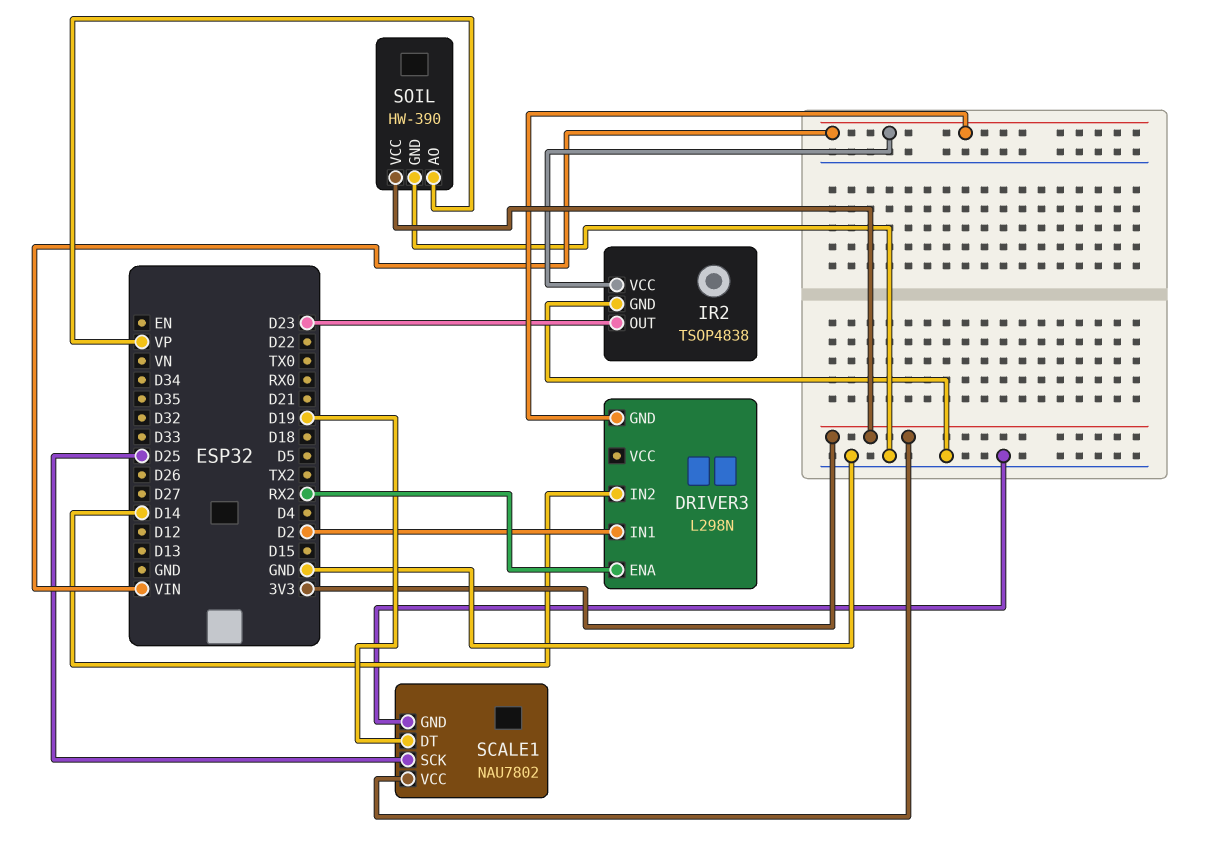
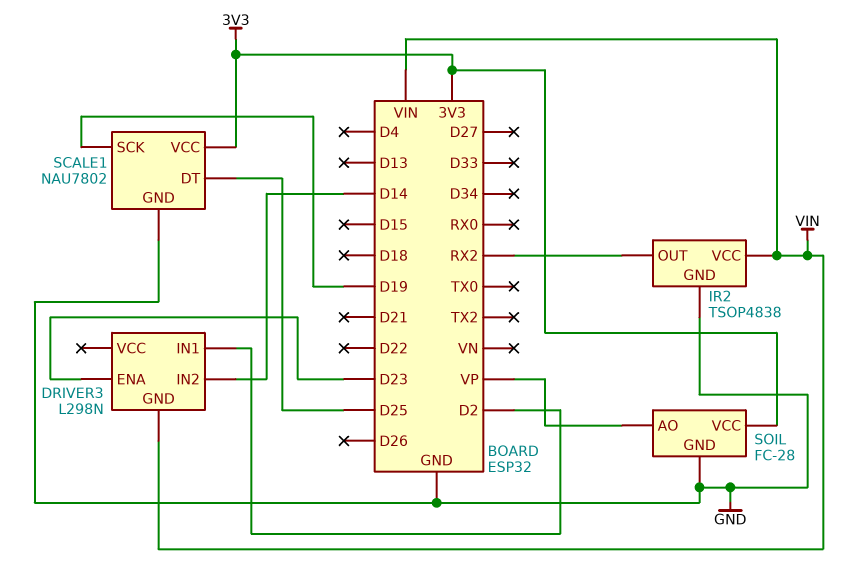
DRIVER3 pin ENA: RX2 -> D23
IR2 pin OUT: D23 -> RX2
SCALE1 pin DT: D19 -> D25
SCALE1 pin SCK: D25 -> D19
SOIL: HW-390 -> FC-28

